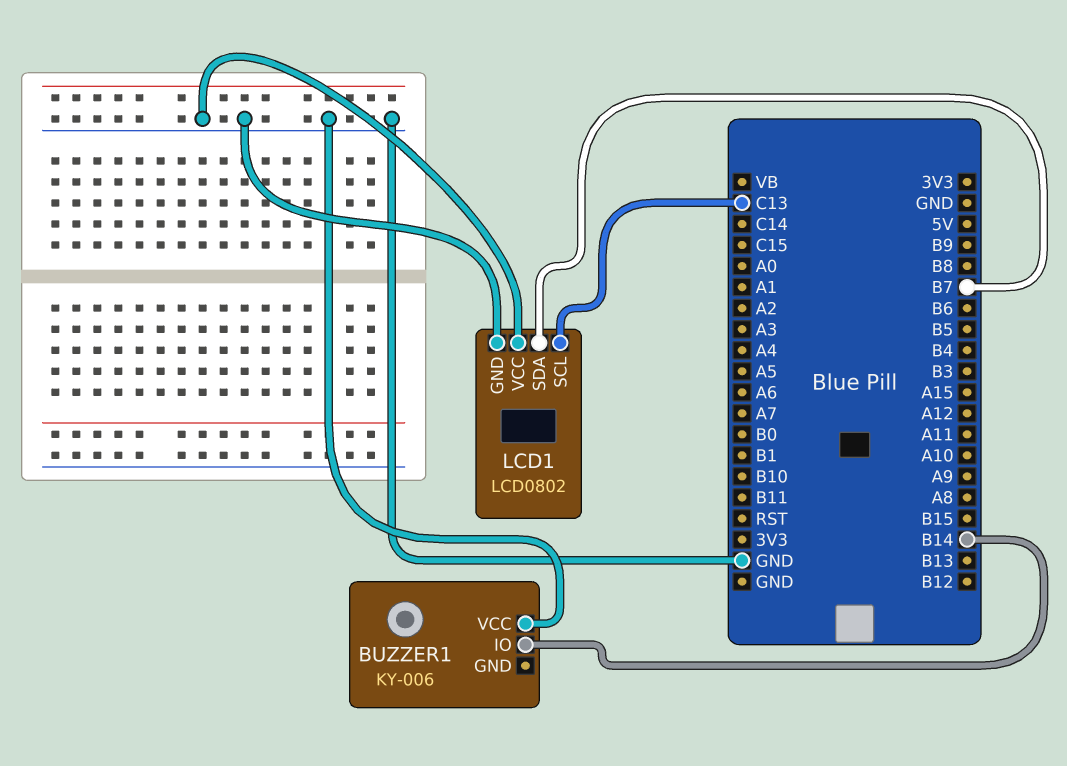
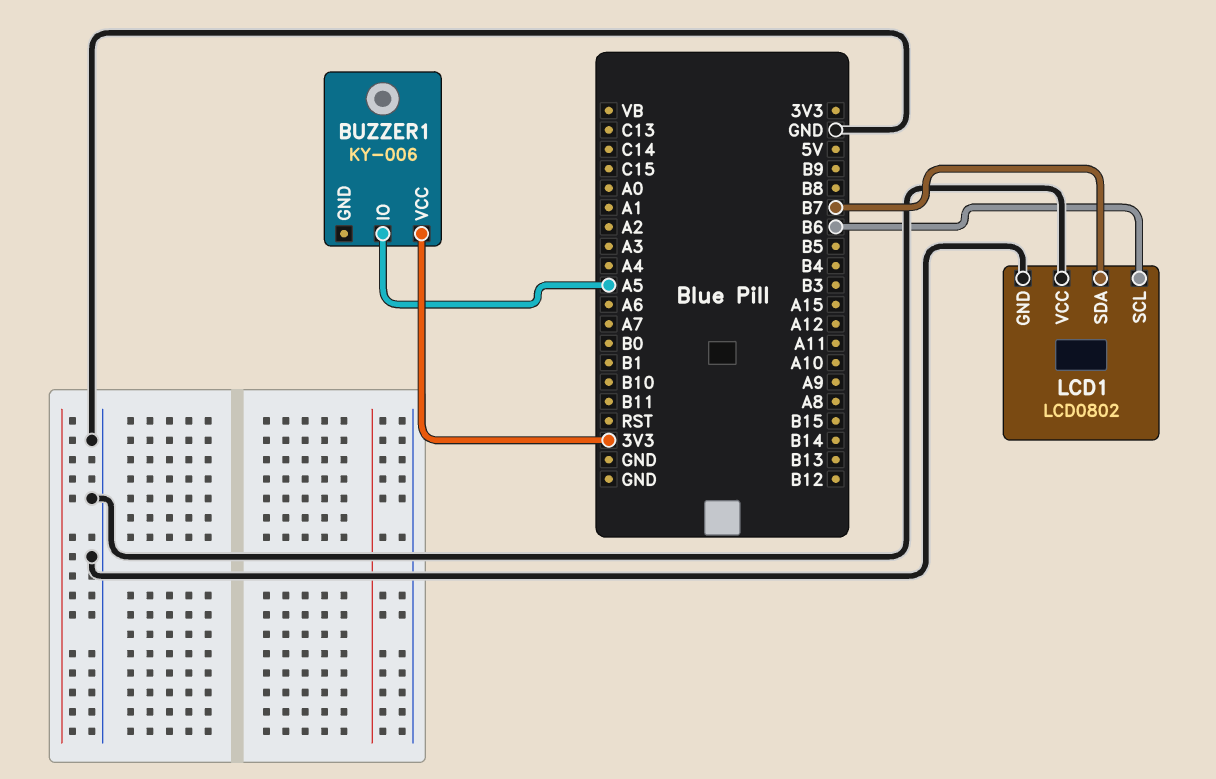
BUZZER1 pin IO: B14 -> A5
BUZZER1 pin VCC: GND -> 3V3
LCD1 pin SCL: C13 -> B6

